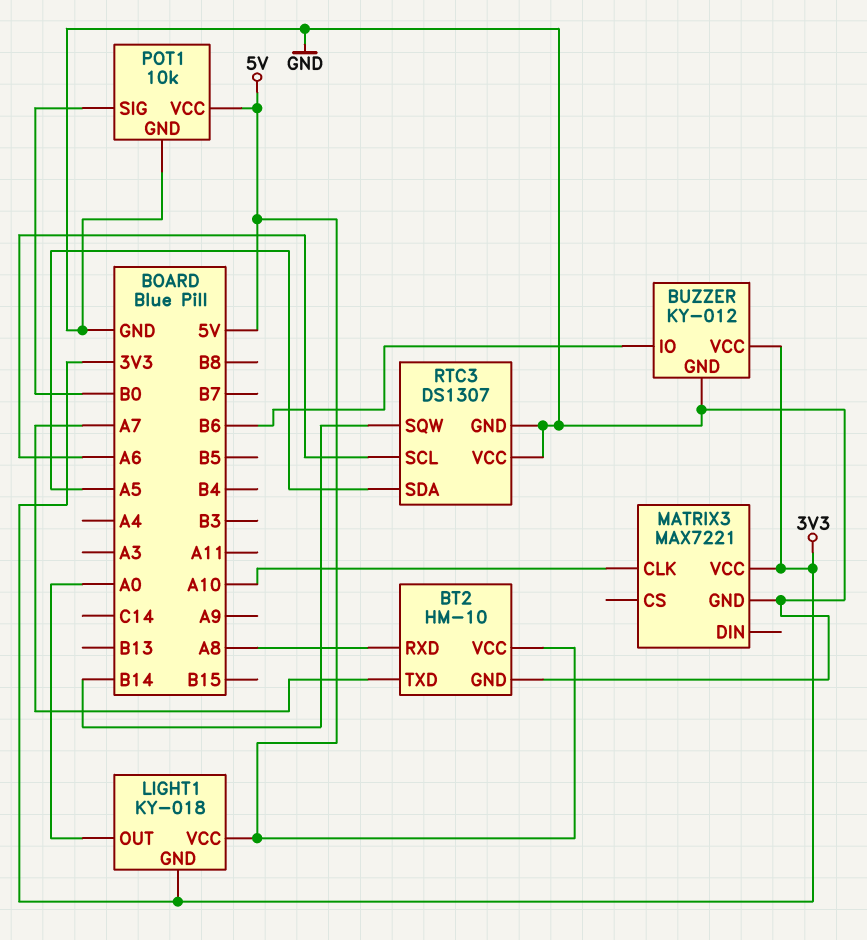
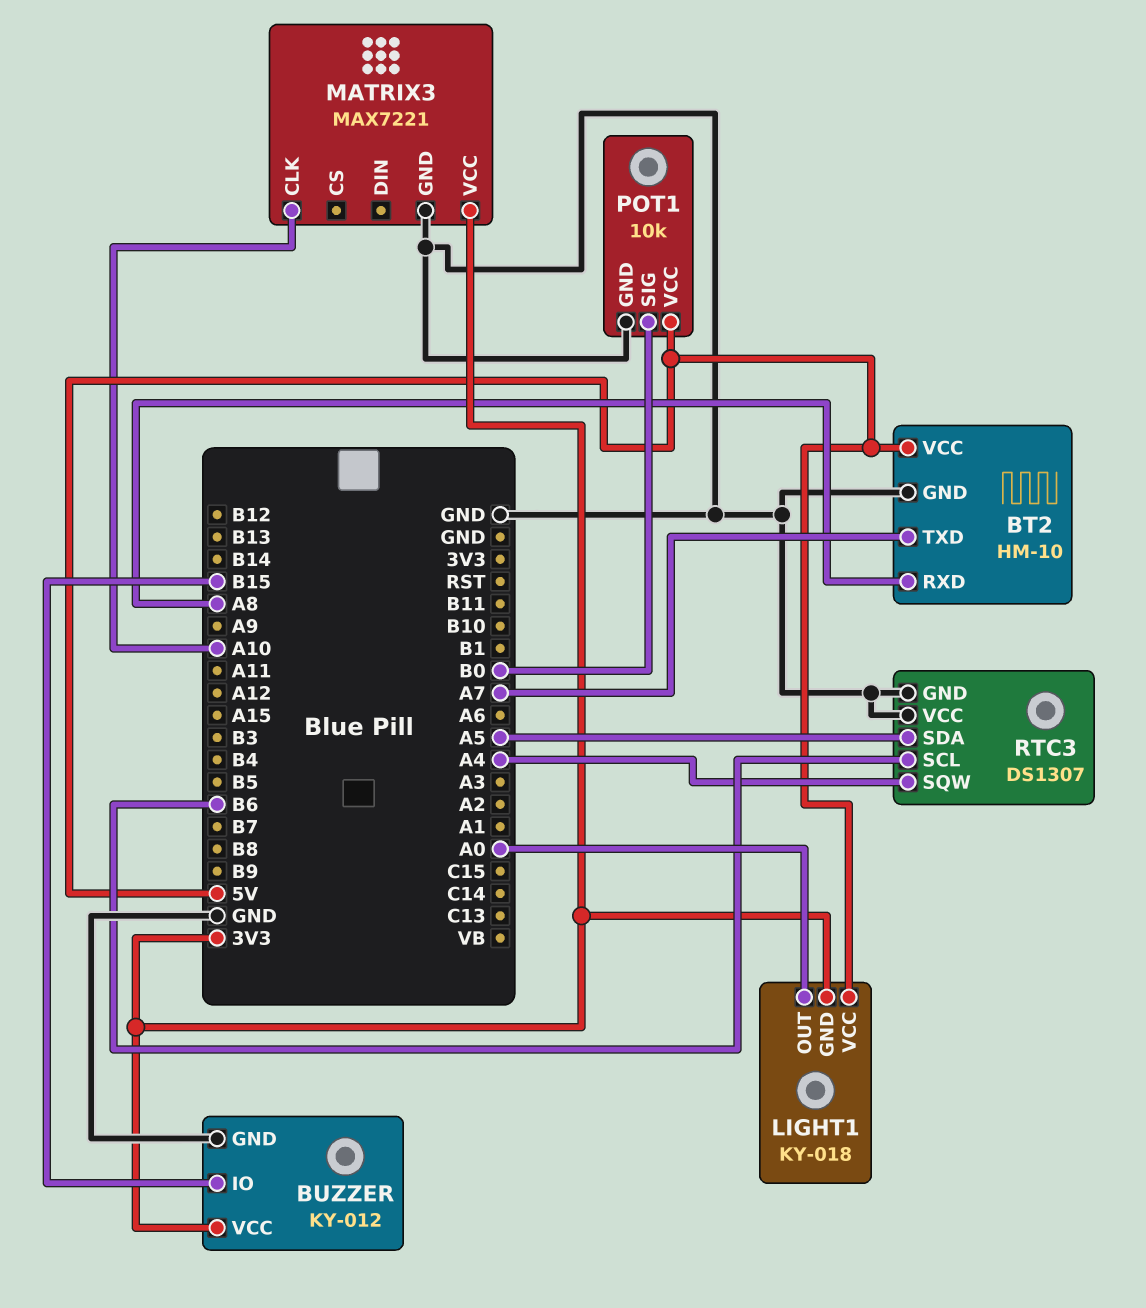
BUZZER pin IO: B6 -> B15
RTC3 pin SCL: A6 -> B6
RTC3 pin SQW: B14 -> A4

